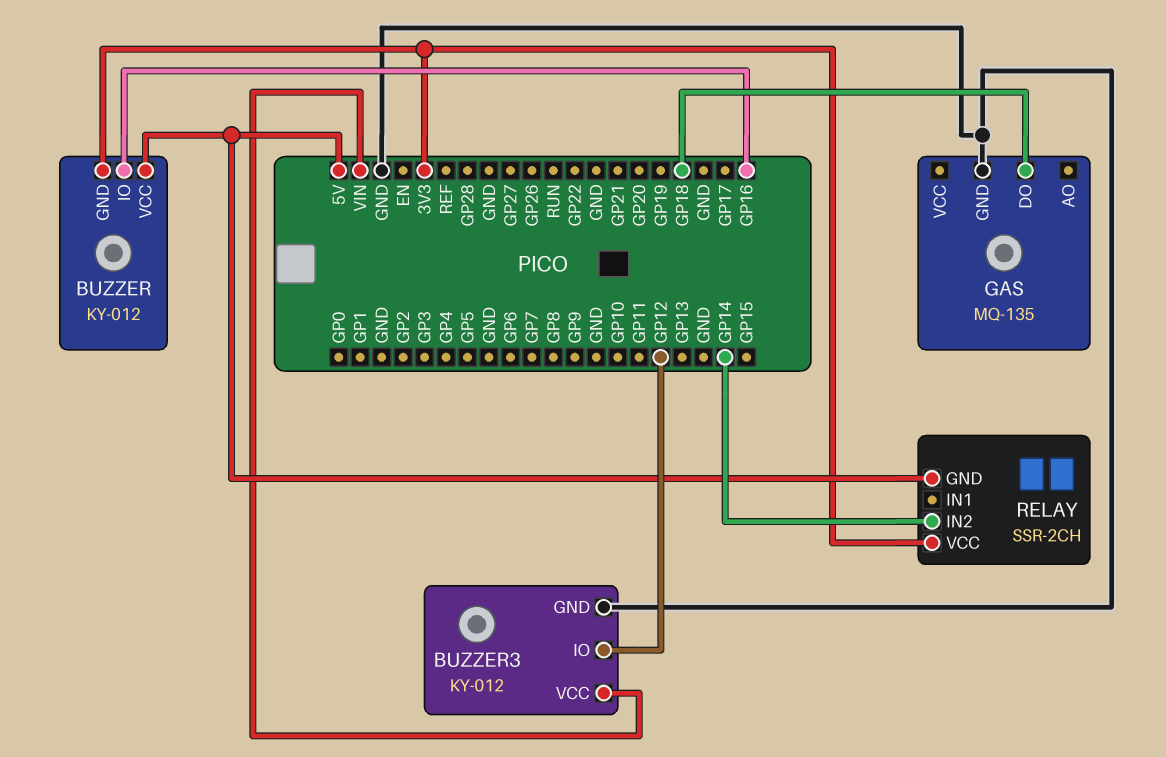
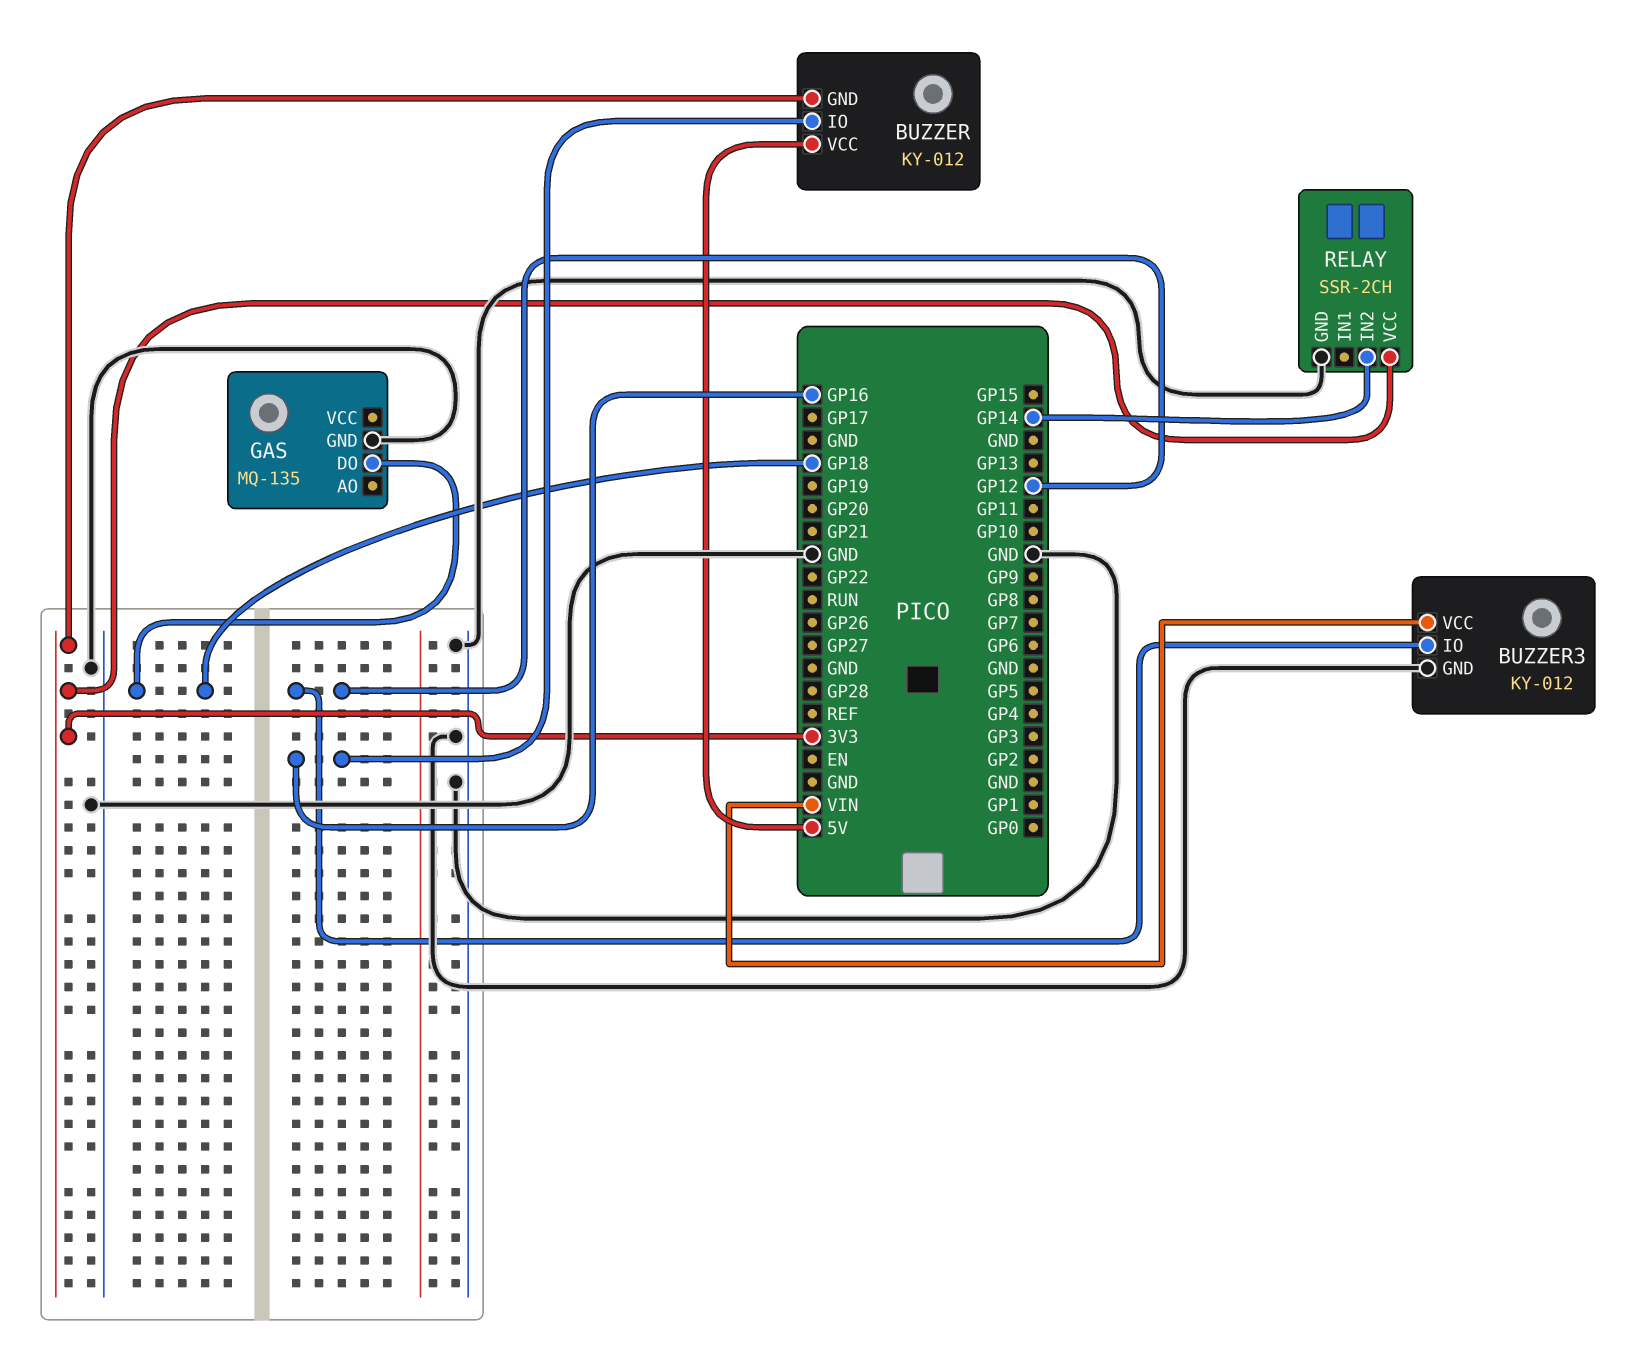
RELAY pin GND: 5V -> GND

